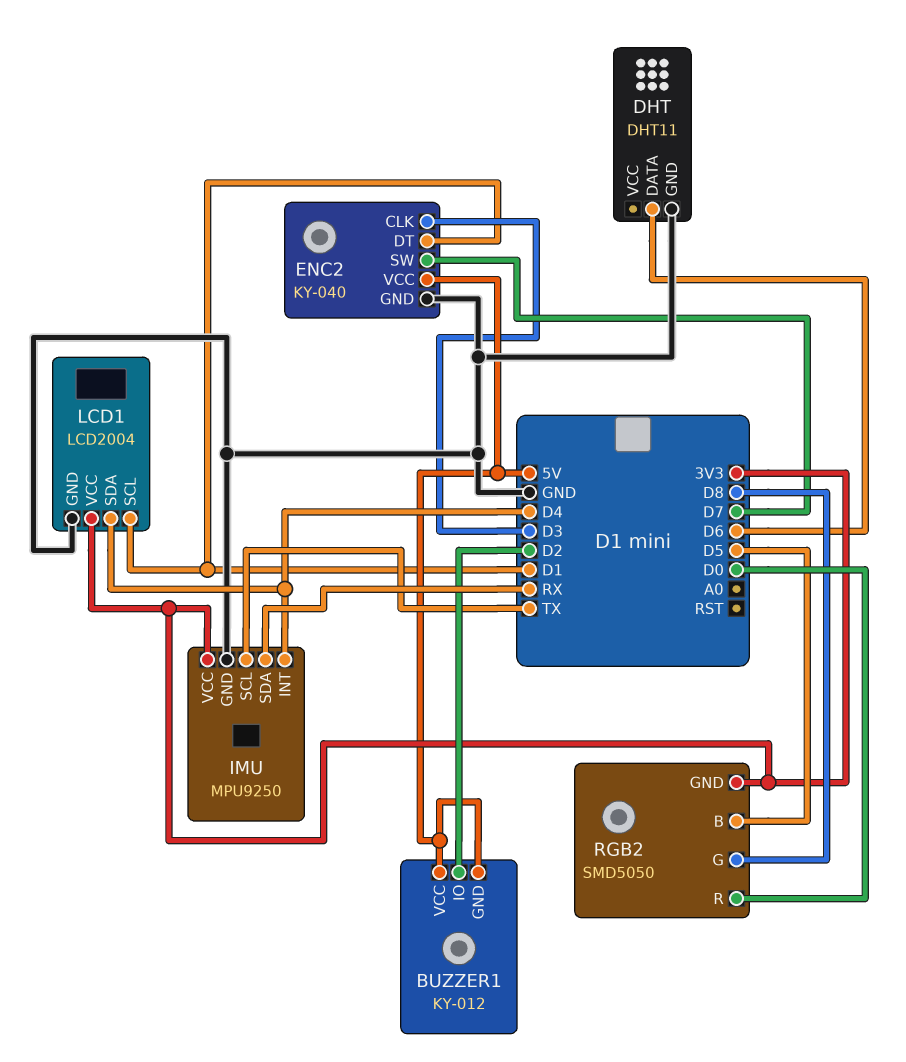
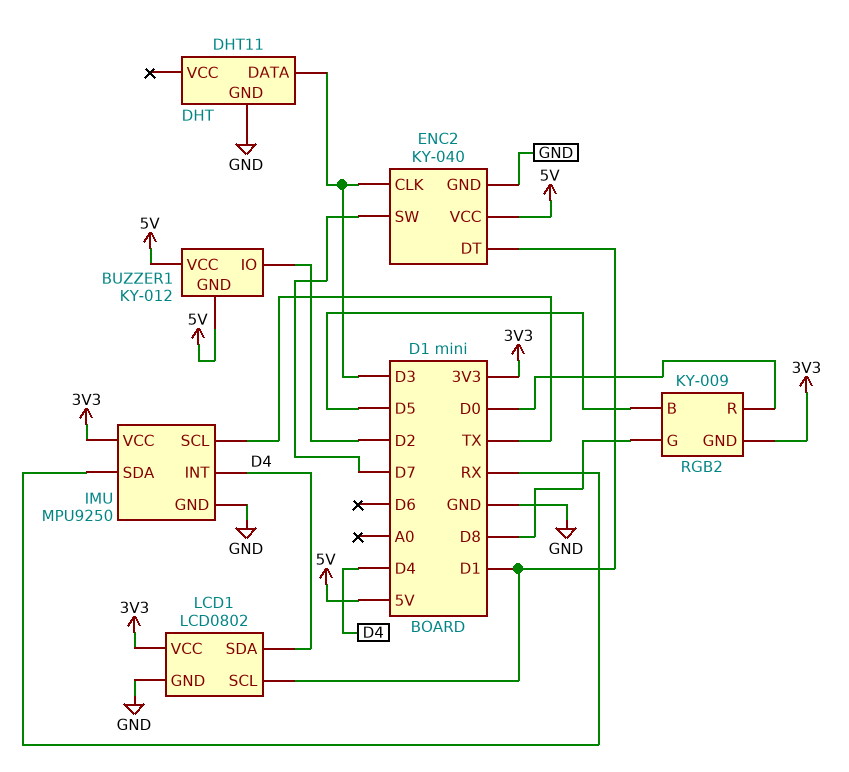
DHT pin DATA: D6 -> D3
LCD1: LCD2004 -> LCD0802
RGB2: SMD5050 -> KY-009

